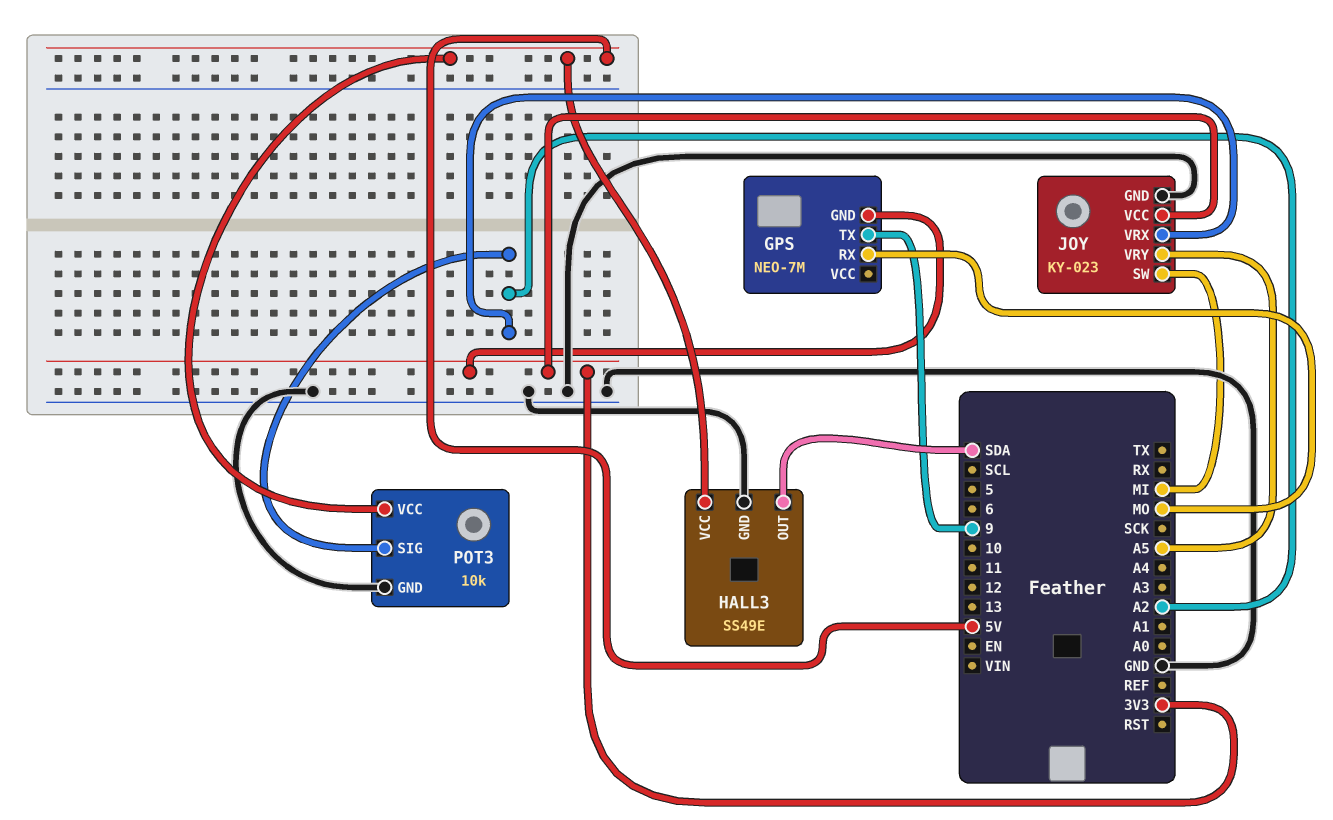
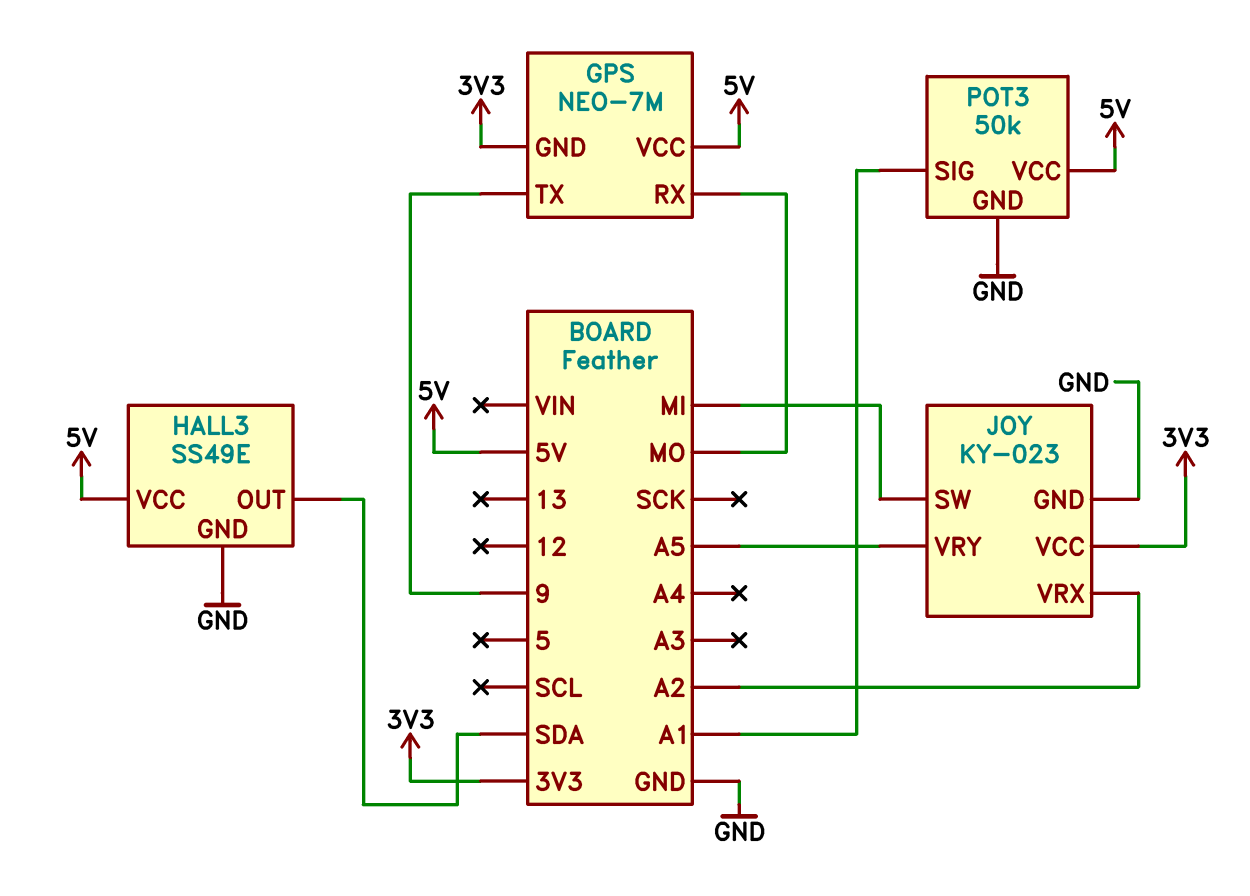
GPS pin VCC: none -> 5V
POT3: 10k -> 50k
POT3 pin SIG: A2 -> A1

